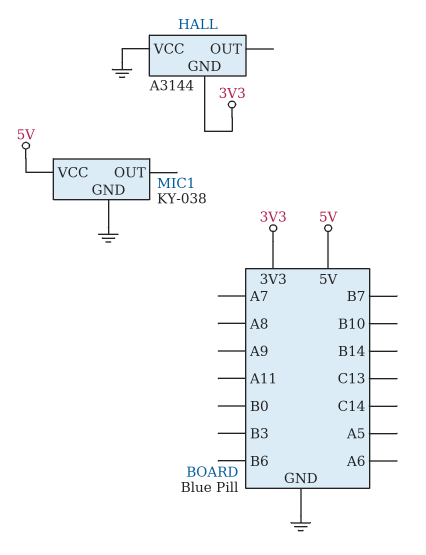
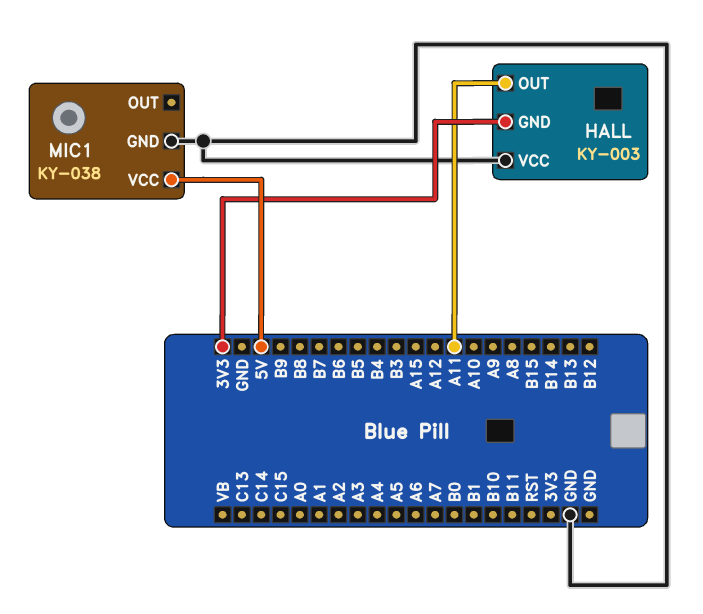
HALL: A3144 -> KY-003
HALL pin OUT: none -> A11

